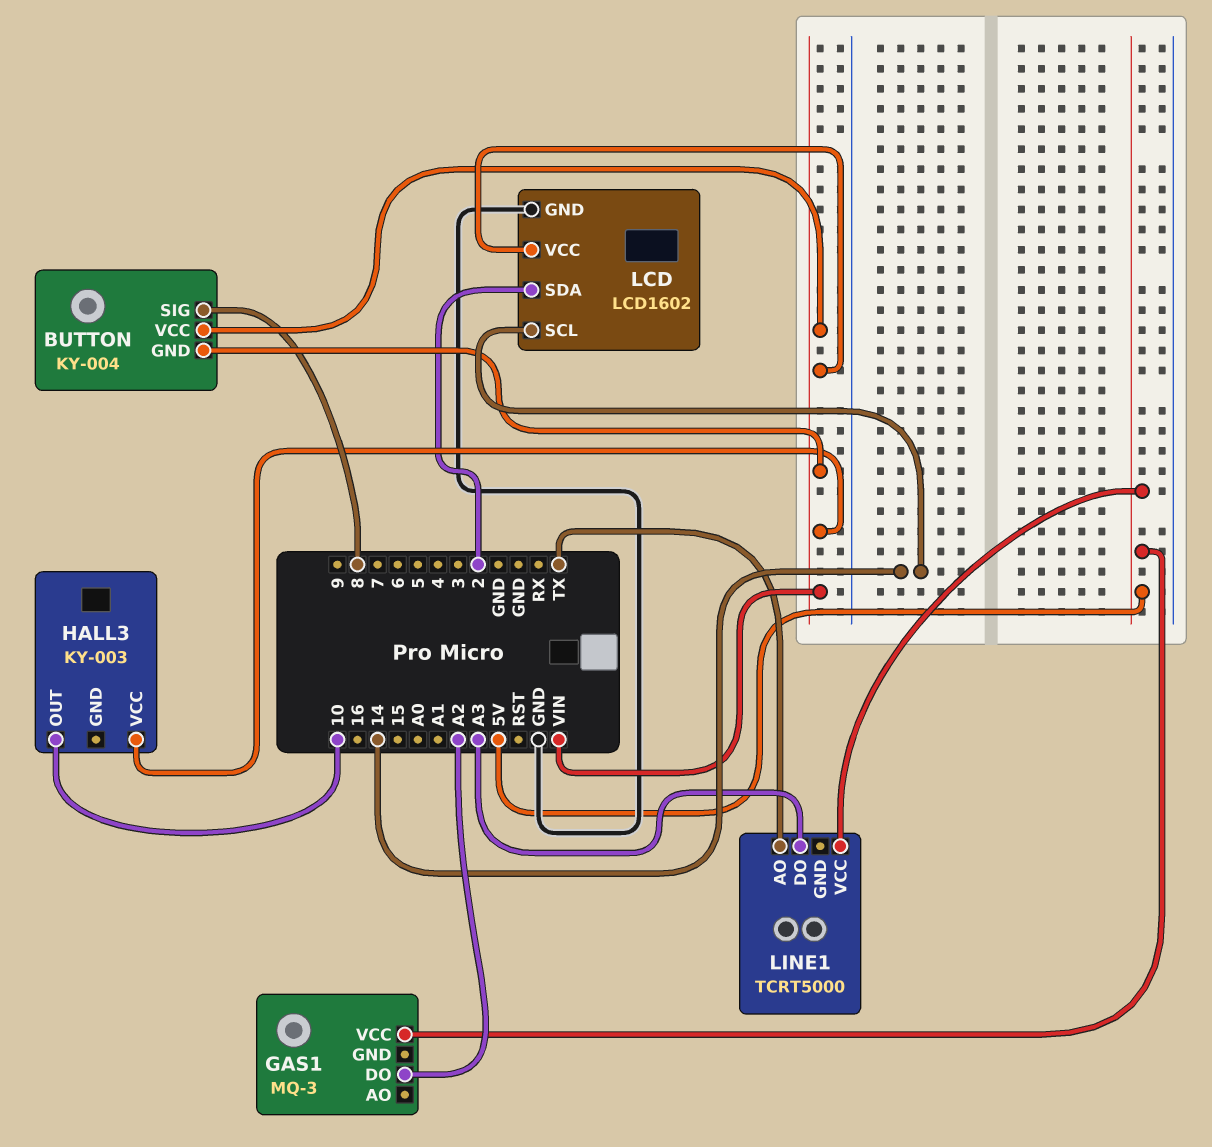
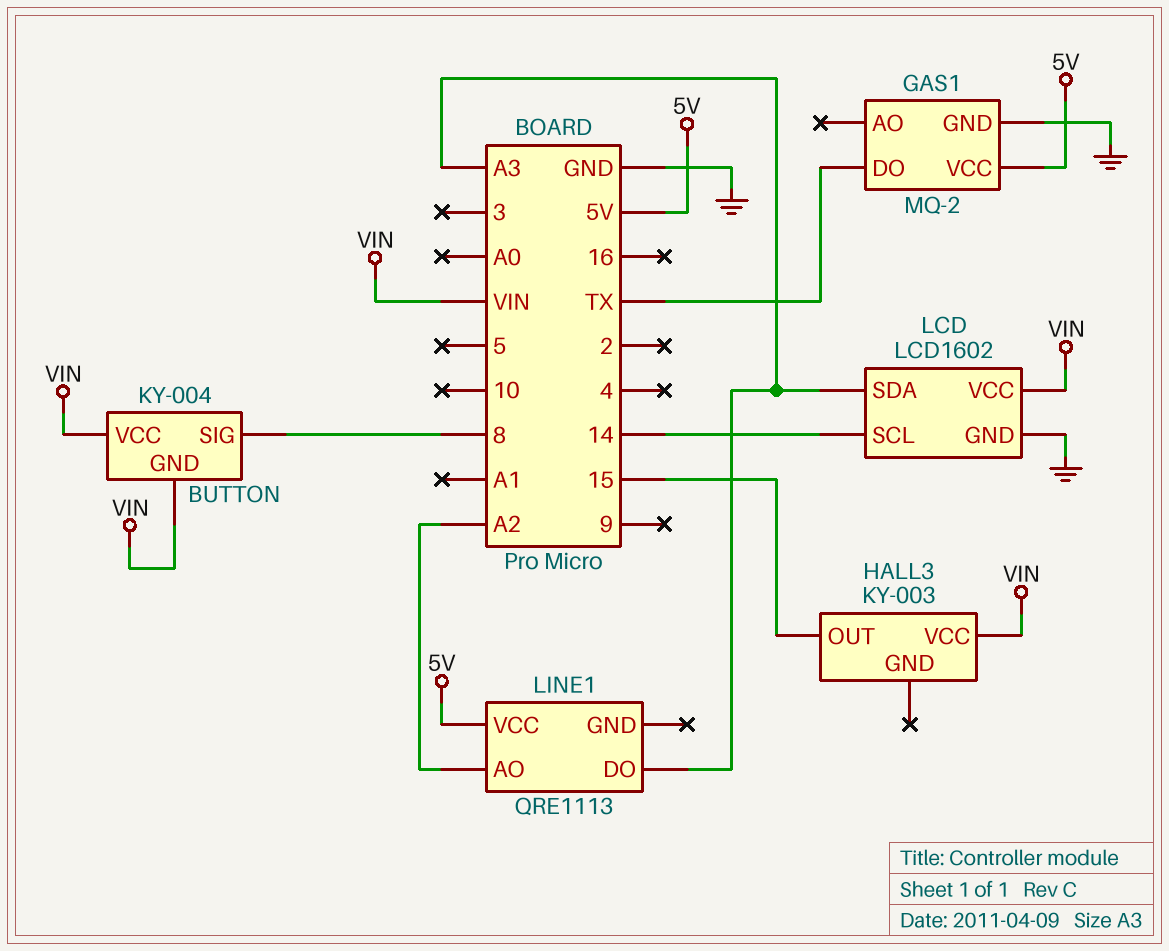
GAS1: MQ-3 -> MQ-2
GAS1 pin DO: A2 -> TX
GAS1 pin GND: none -> GND
HALL3 pin OUT: 10 -> 15
LCD pin SDA: 2 -> A3
LINE1: TCRT5000 -> QRE1113
LINE1 pin AO: TX -> A2

